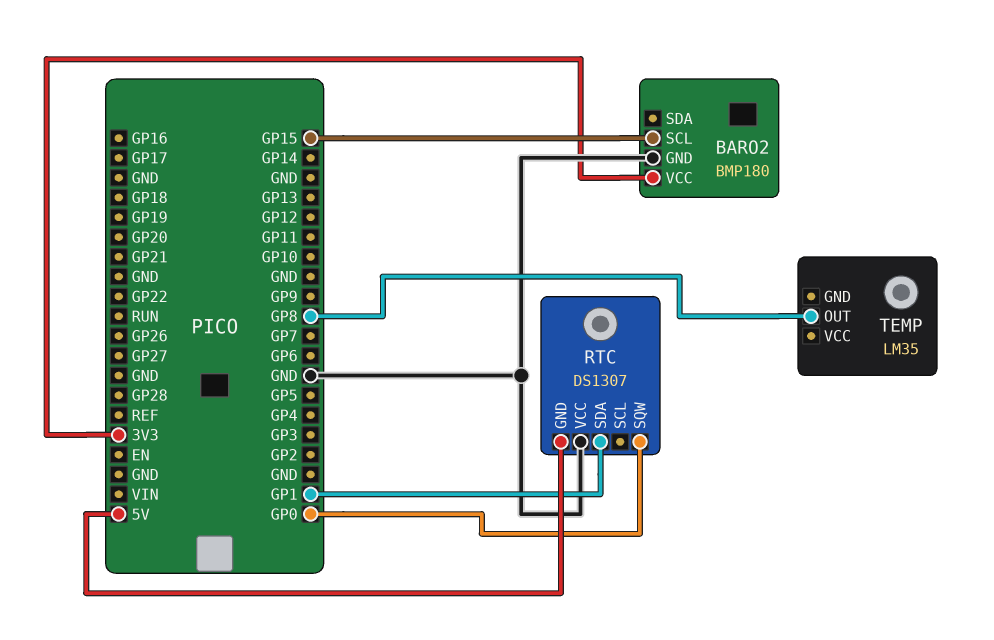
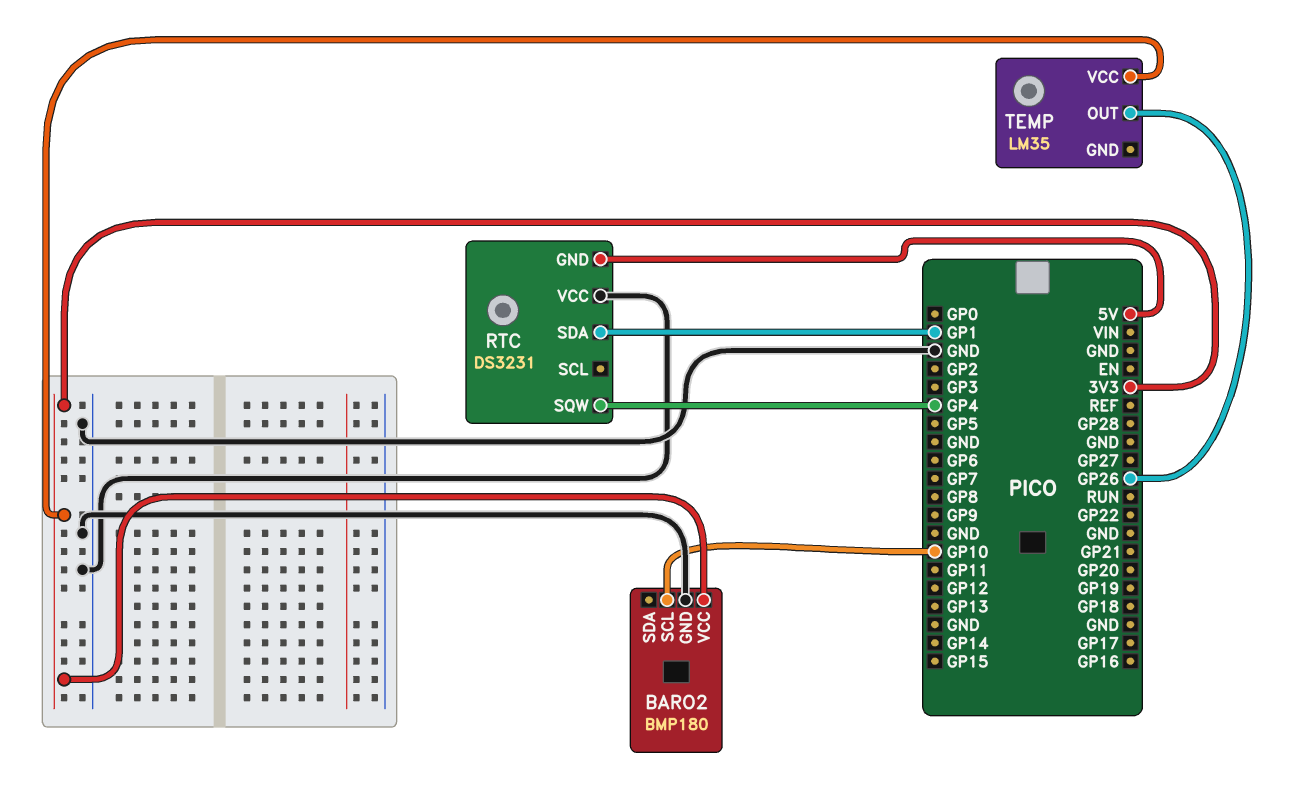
BARO2 pin SCL: GP15 -> GP10
RTC: DS1307 -> DS3231
RTC pin SQW: GP0 -> GP4
TEMP pin OUT: GP8 -> GP26
TEMP pin VCC: none -> 3V3

